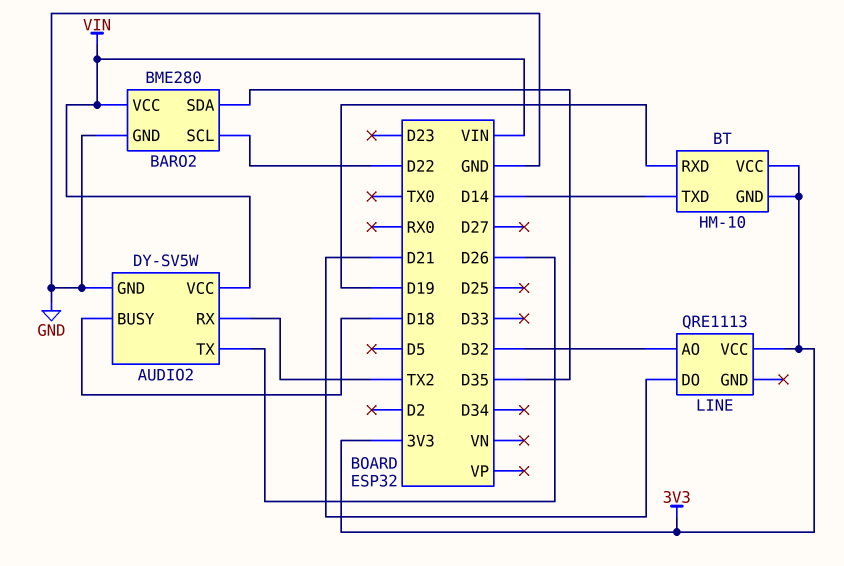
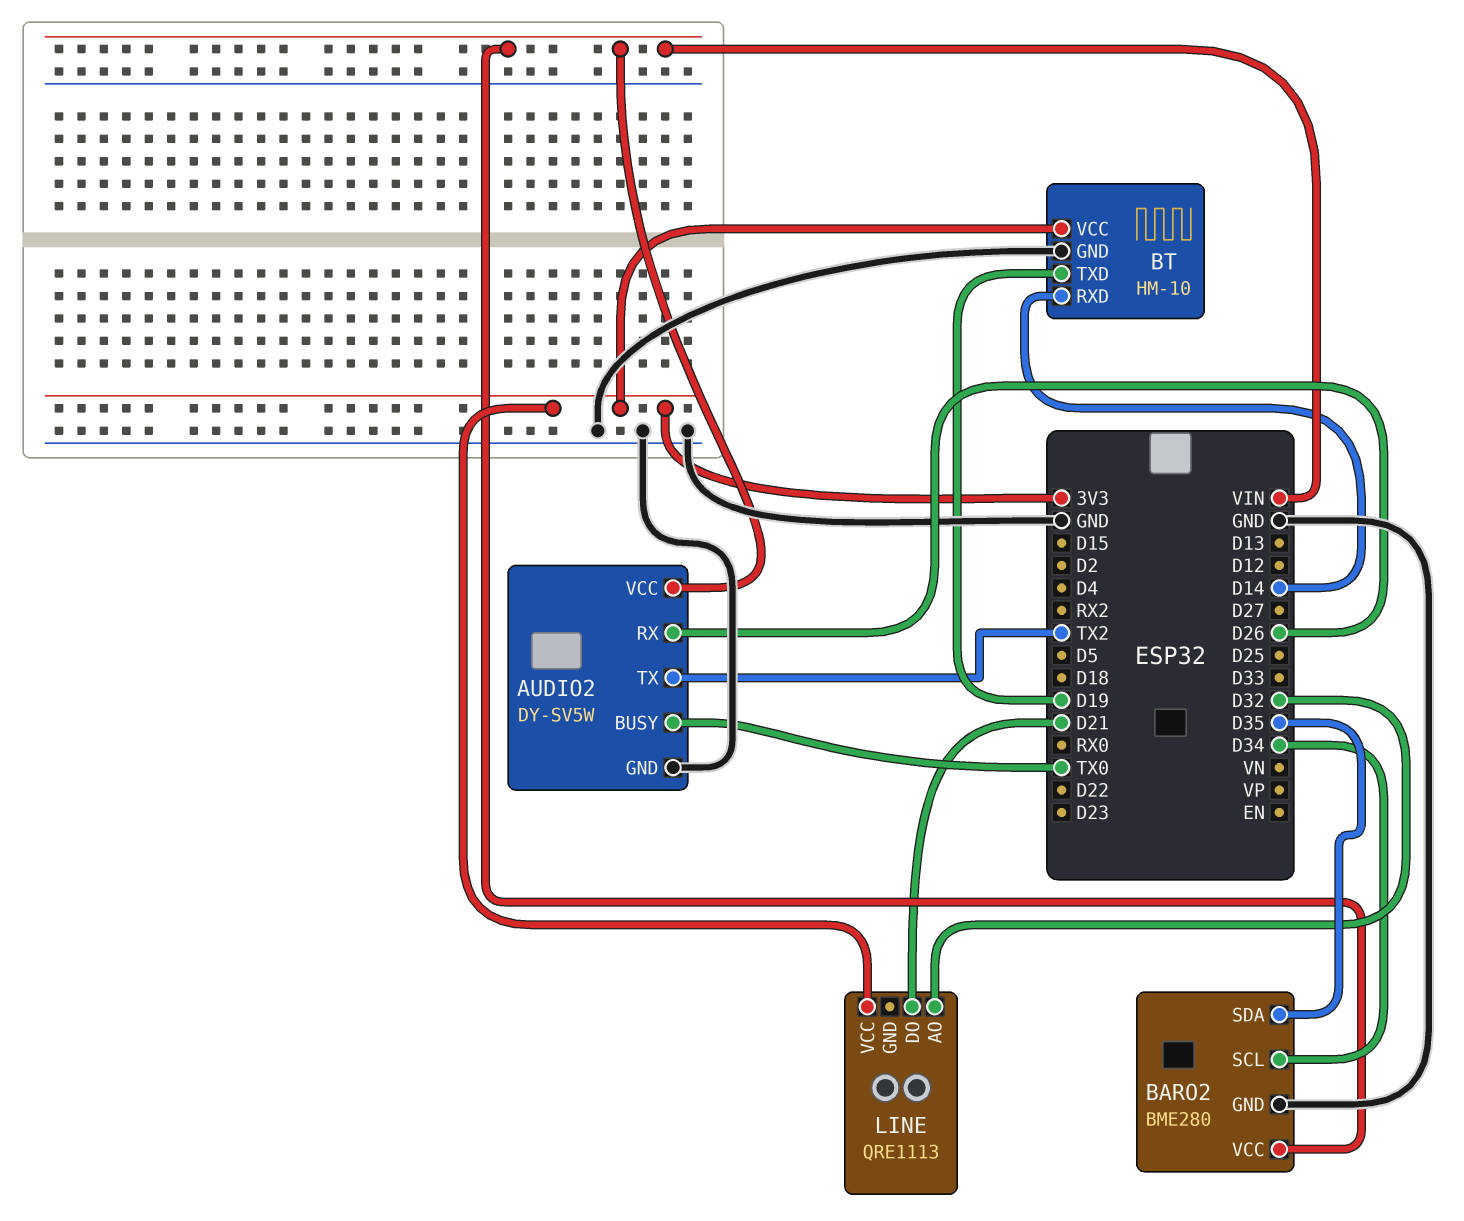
AUDIO2 pin BUSY: D18 -> TX0
AUDIO2 pin RX: TX2 -> D26
AUDIO2 pin TX: D26 -> TX2
BARO2 pin SCL: D22 -> D34
BT pin GND: 3V3 -> GND
BT pin RXD: D19 -> D14
BT pin TXD: D14 -> D19

